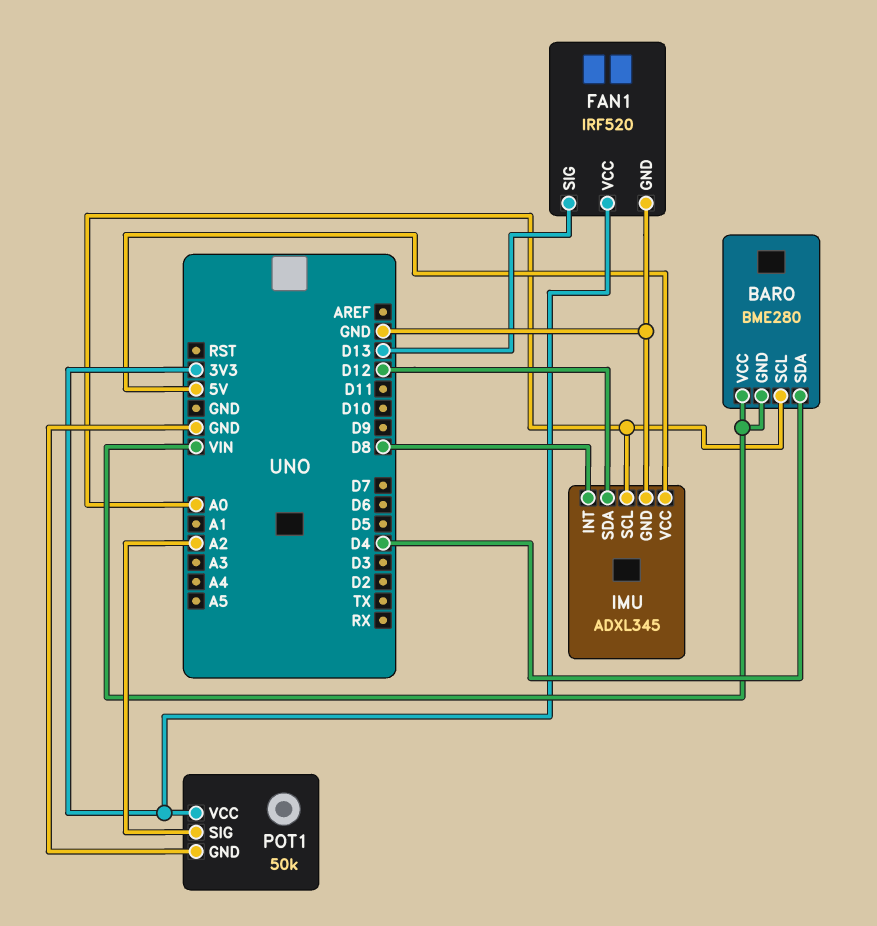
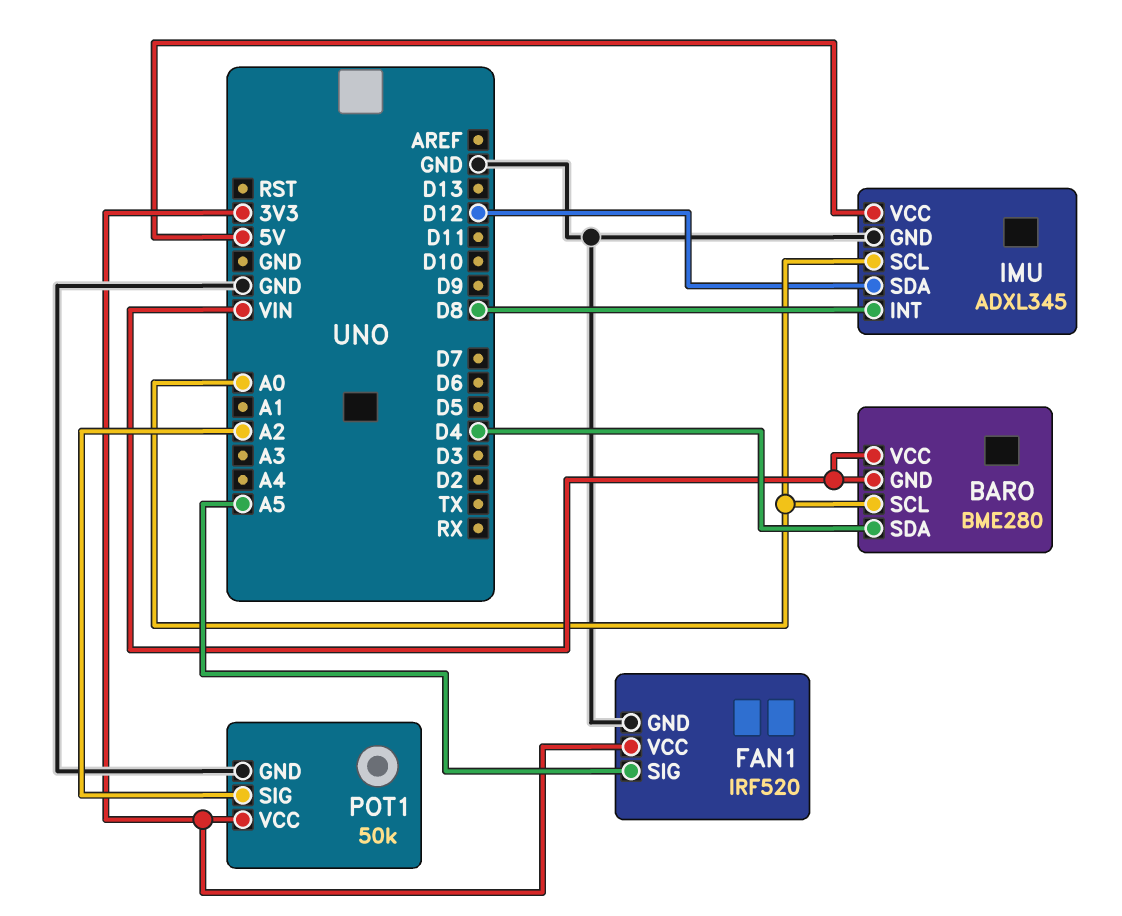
FAN1 pin SIG: D13 -> A5

